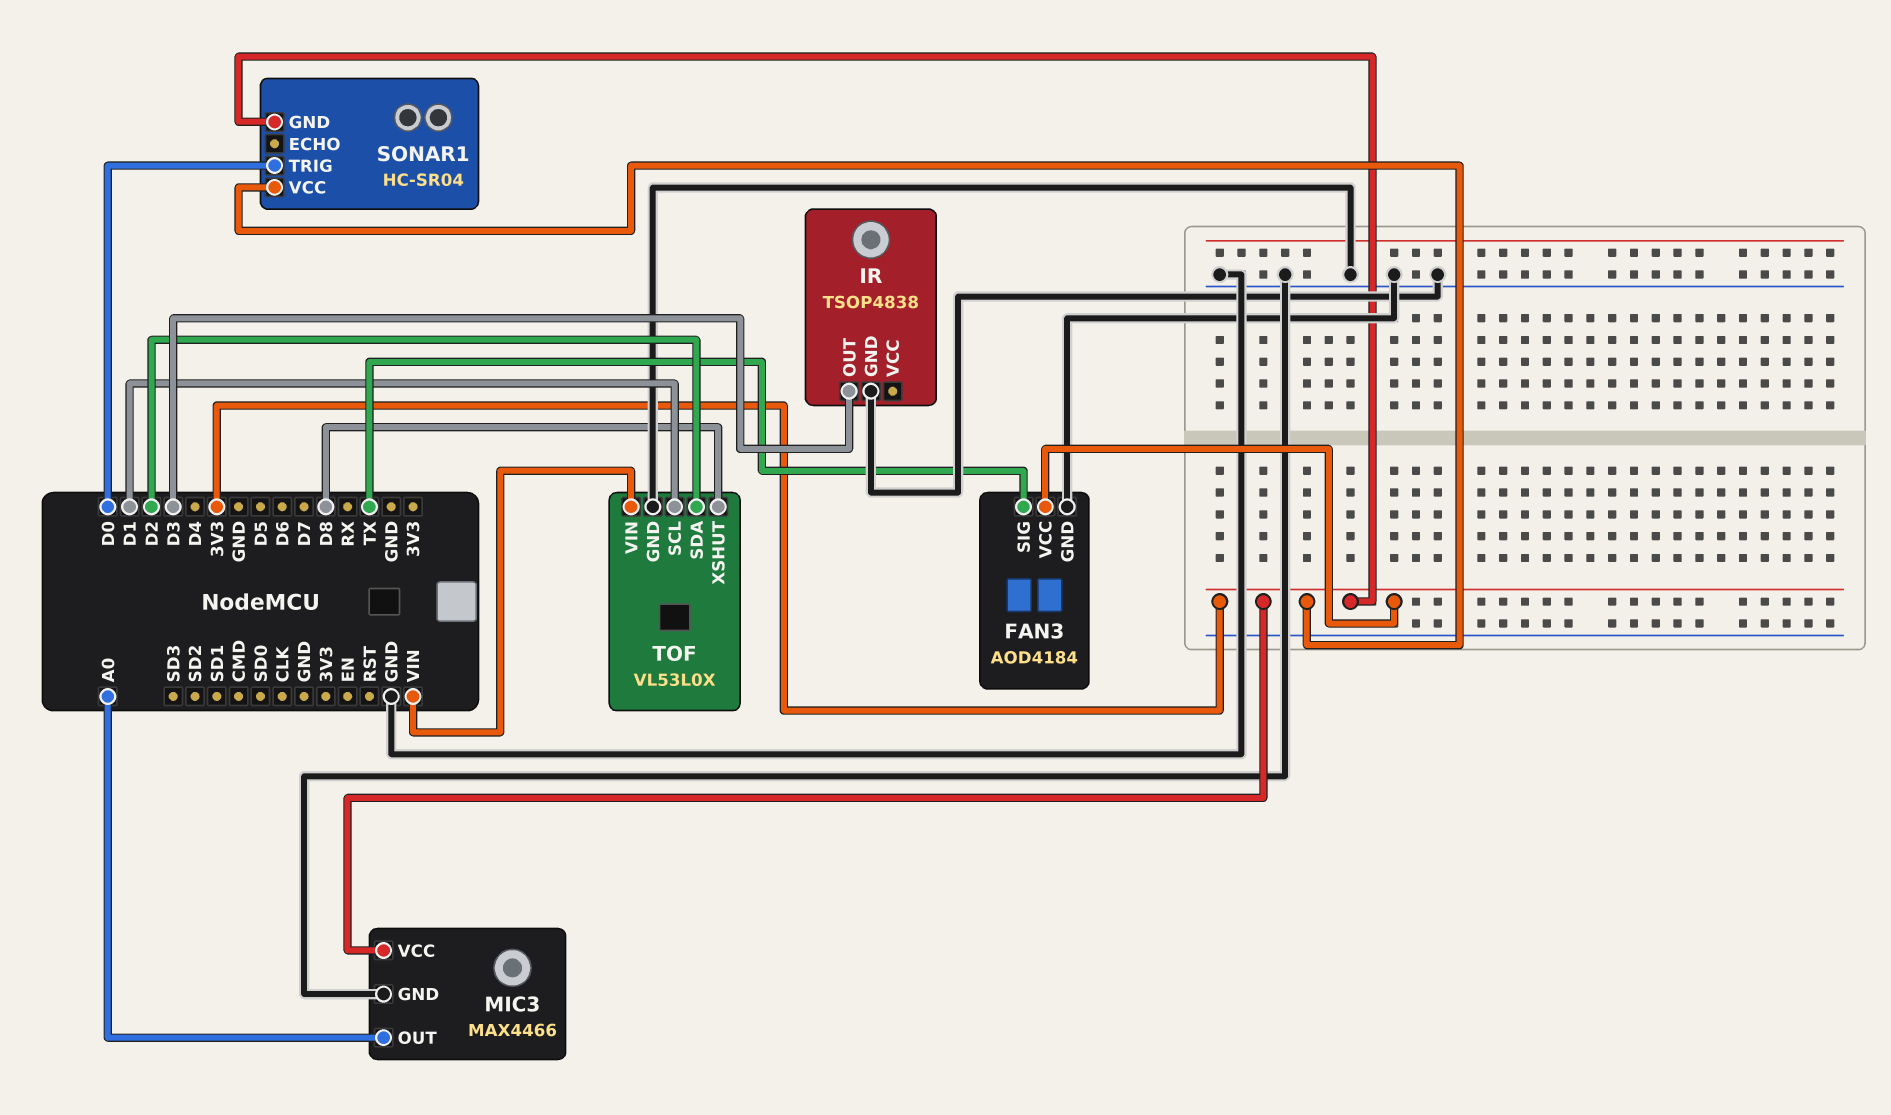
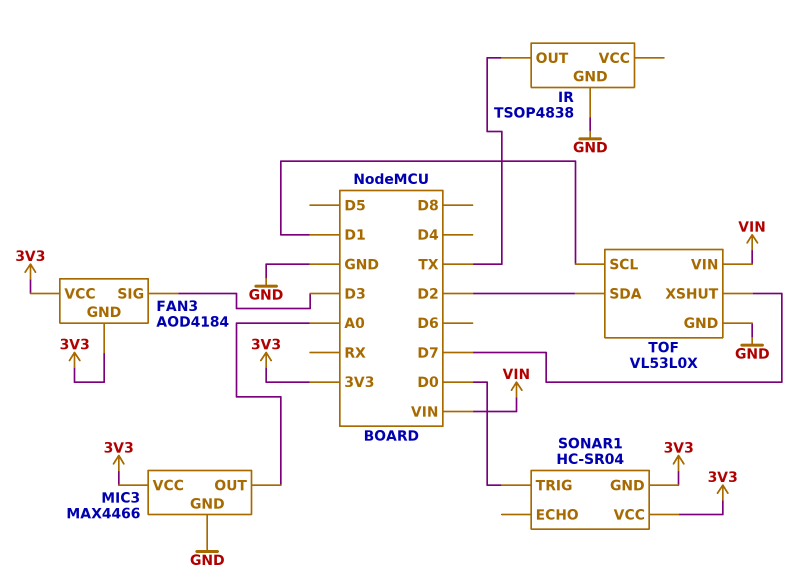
FAN3 pin GND: GND -> 3V3
FAN3 pin SIG: TX -> D3
IR pin OUT: D3 -> TX
TOF pin XSHUT: D8 -> D7

